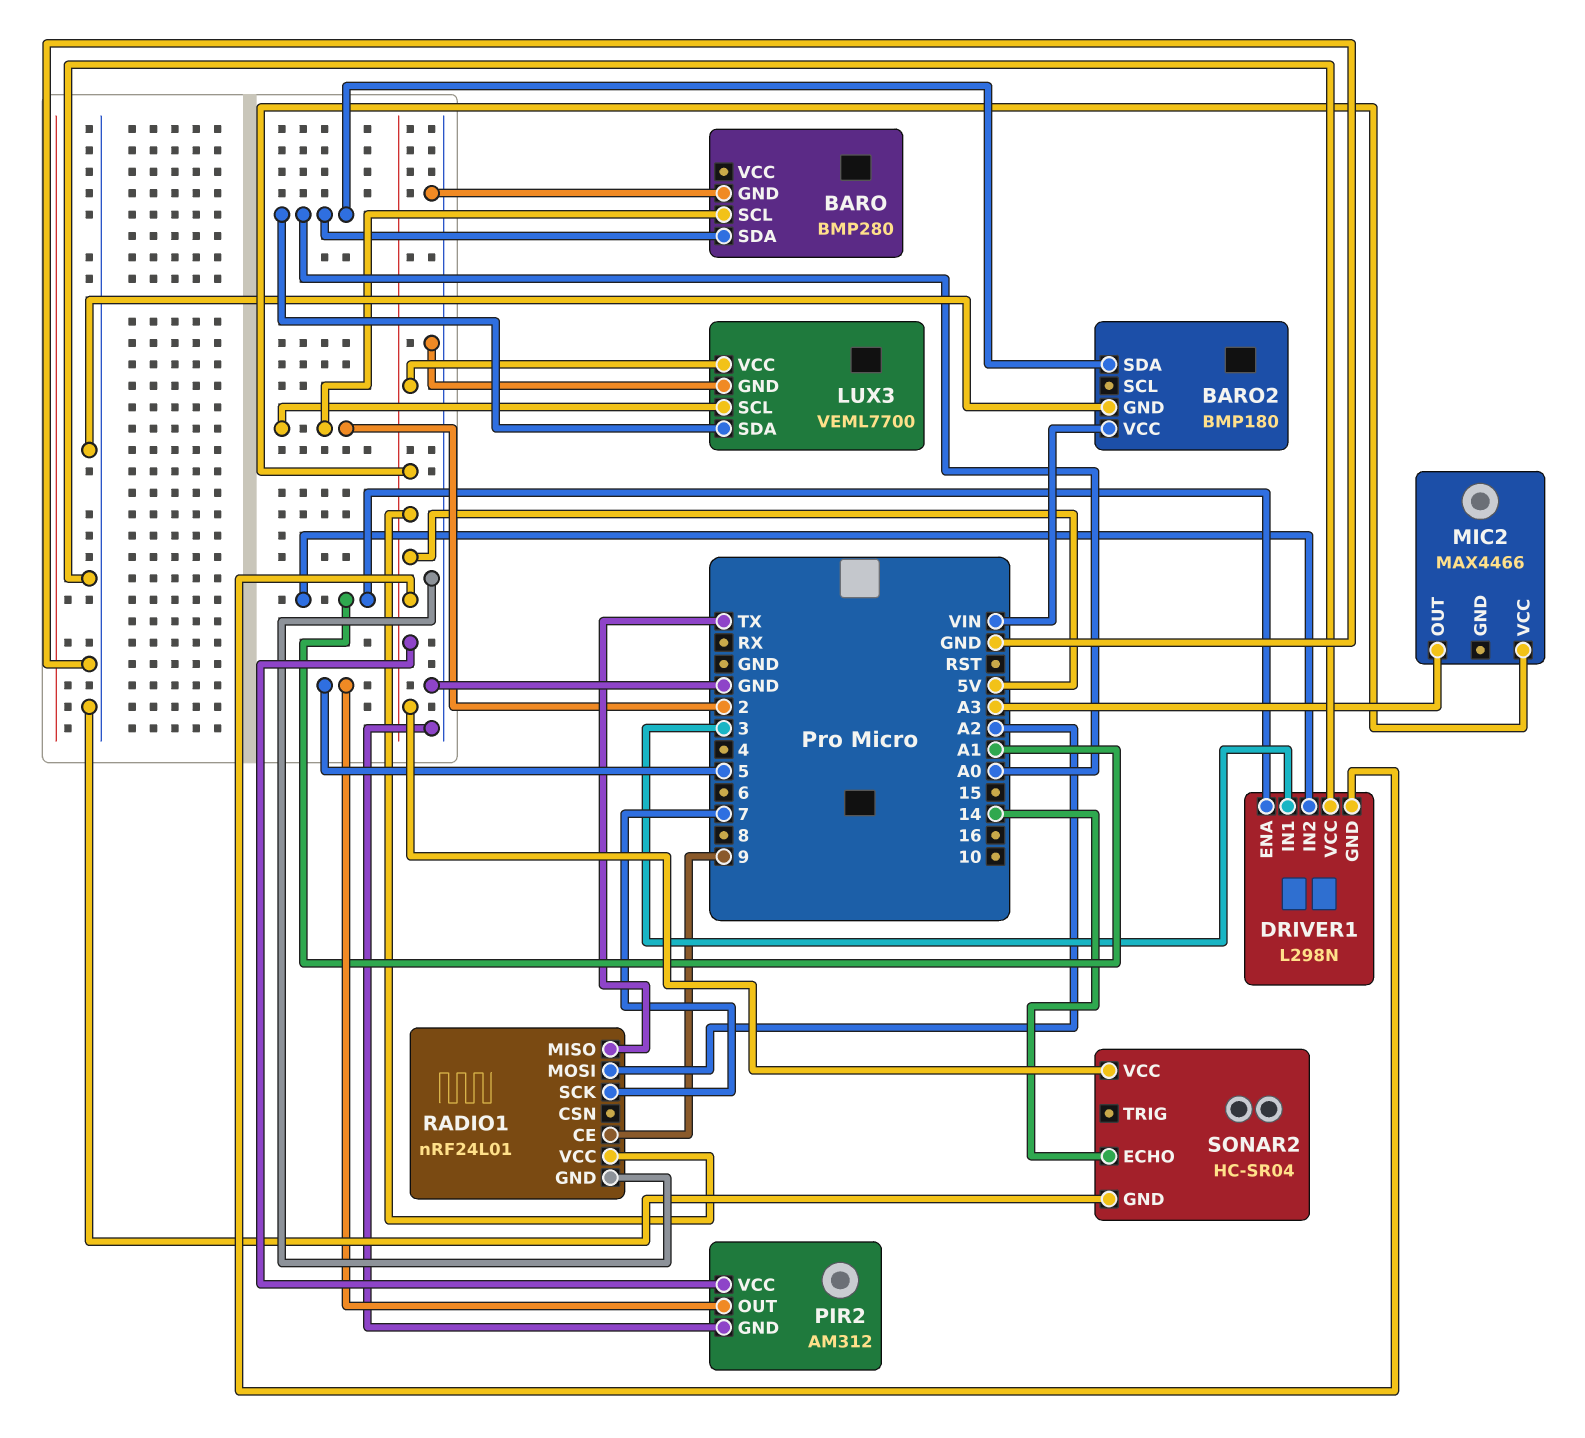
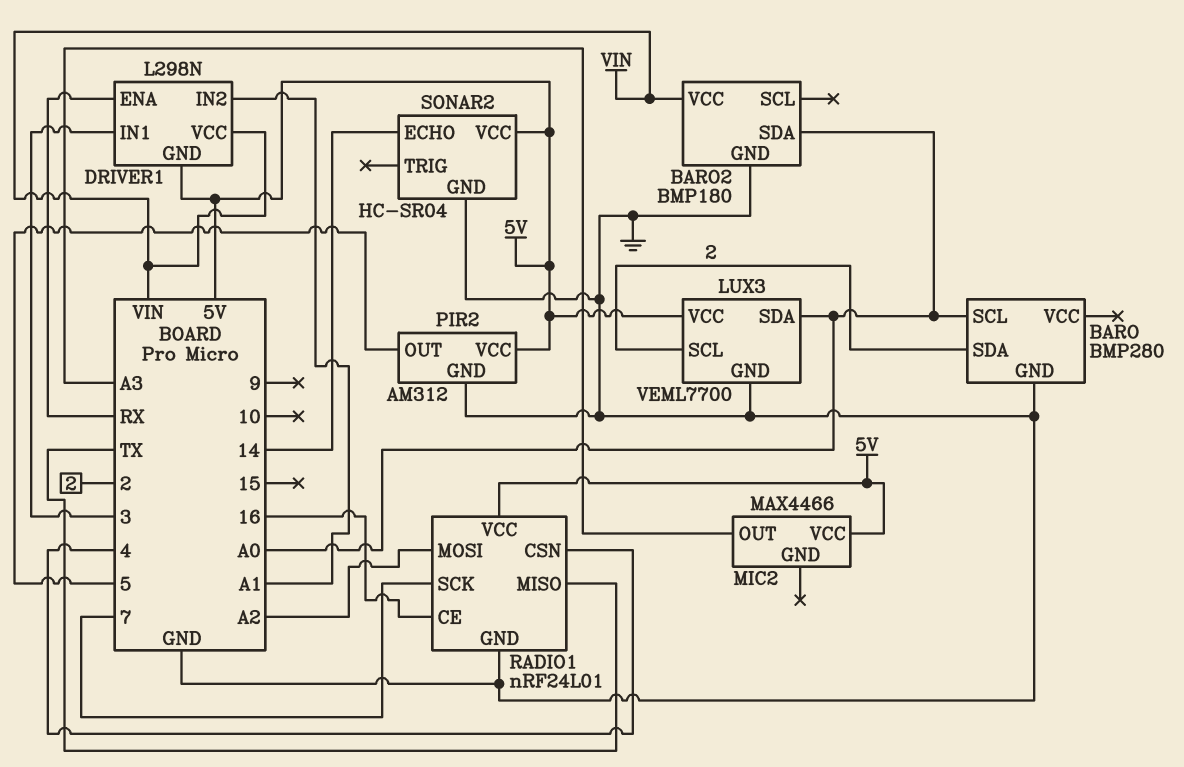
BARO pin SCL: 2 -> A0
BARO pin SDA: A0 -> 2
DRIVER1 pin ENA: A1 -> RX
DRIVER1 pin VCC: GND -> VIN
RADIO1 pin CE: 9 -> 16
RADIO1 pin CSN: none -> 4

